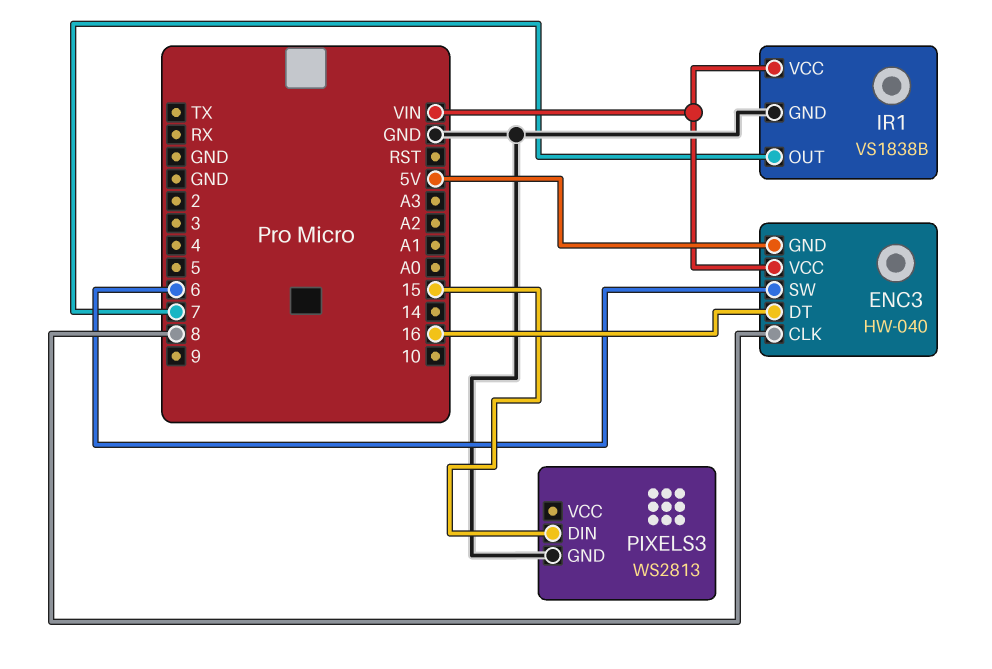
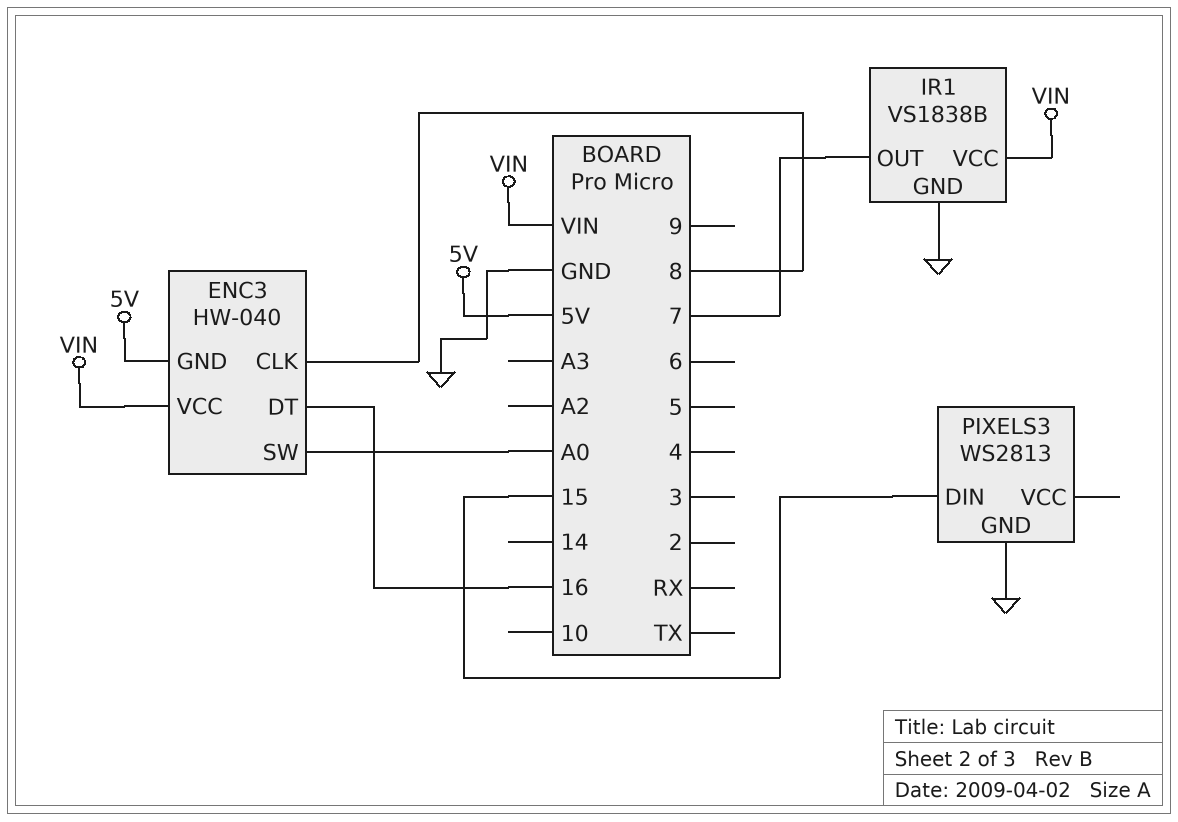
ENC3 pin SW: 6 -> A0

